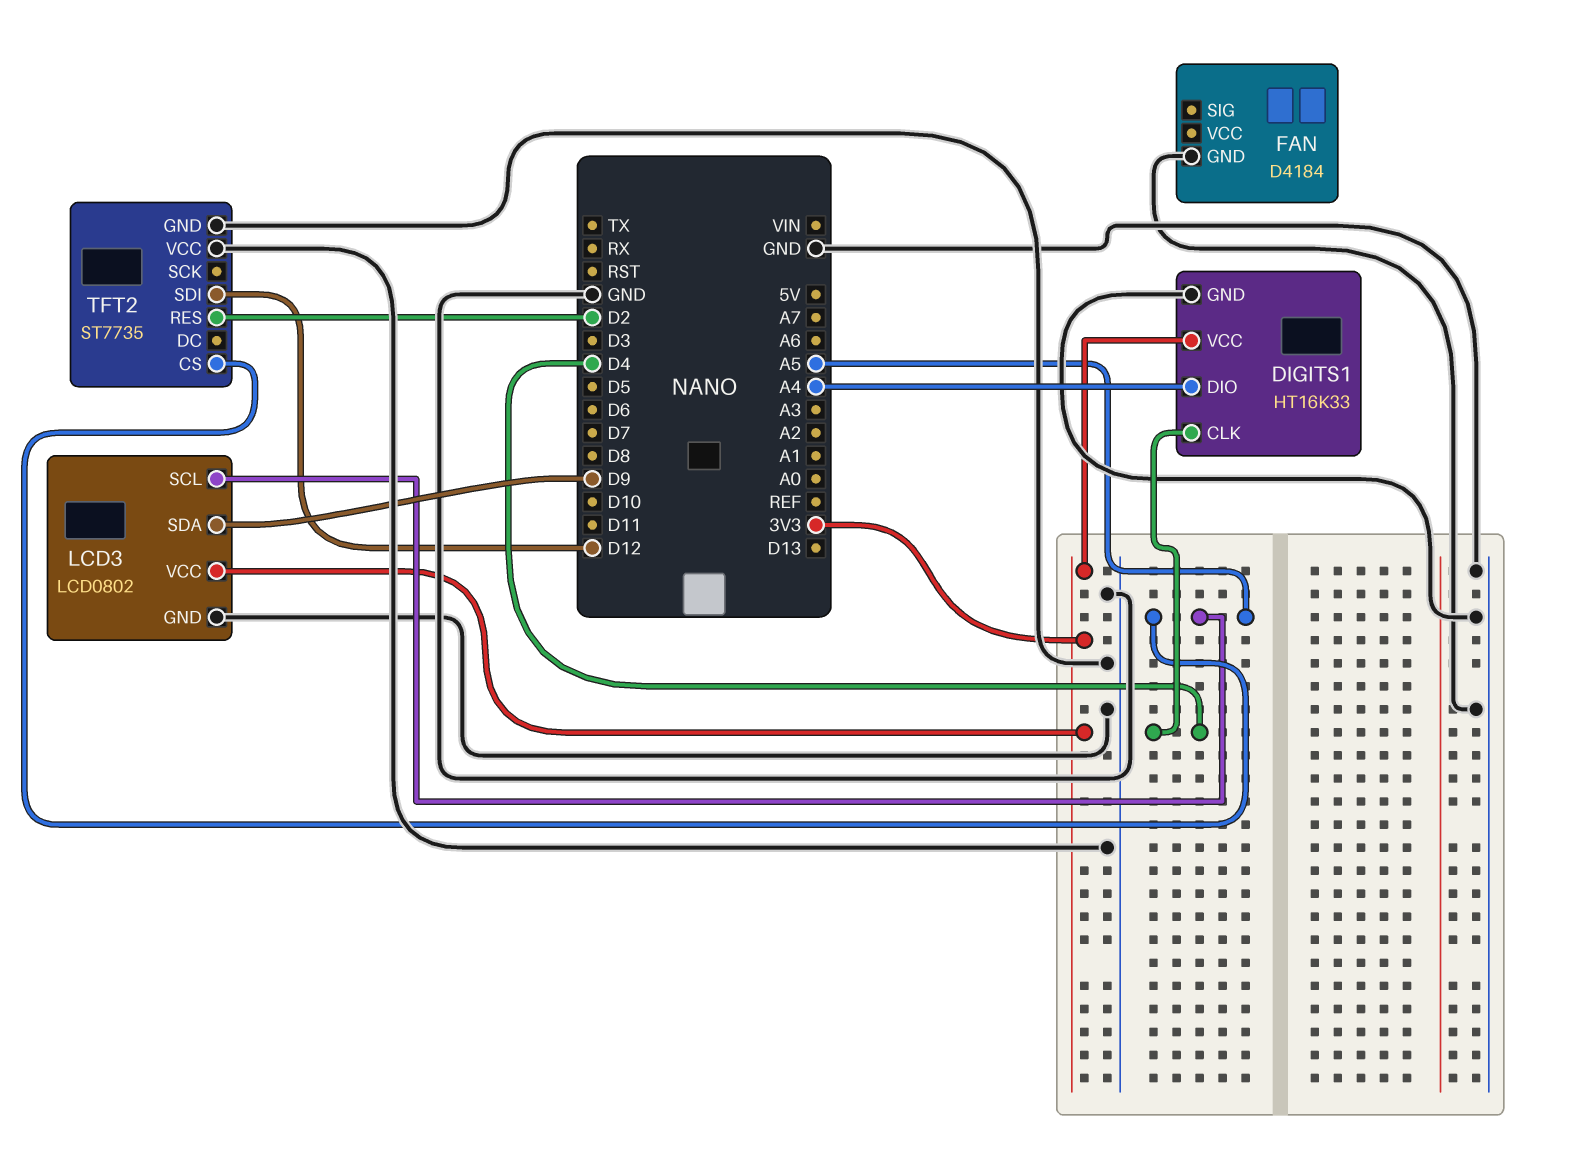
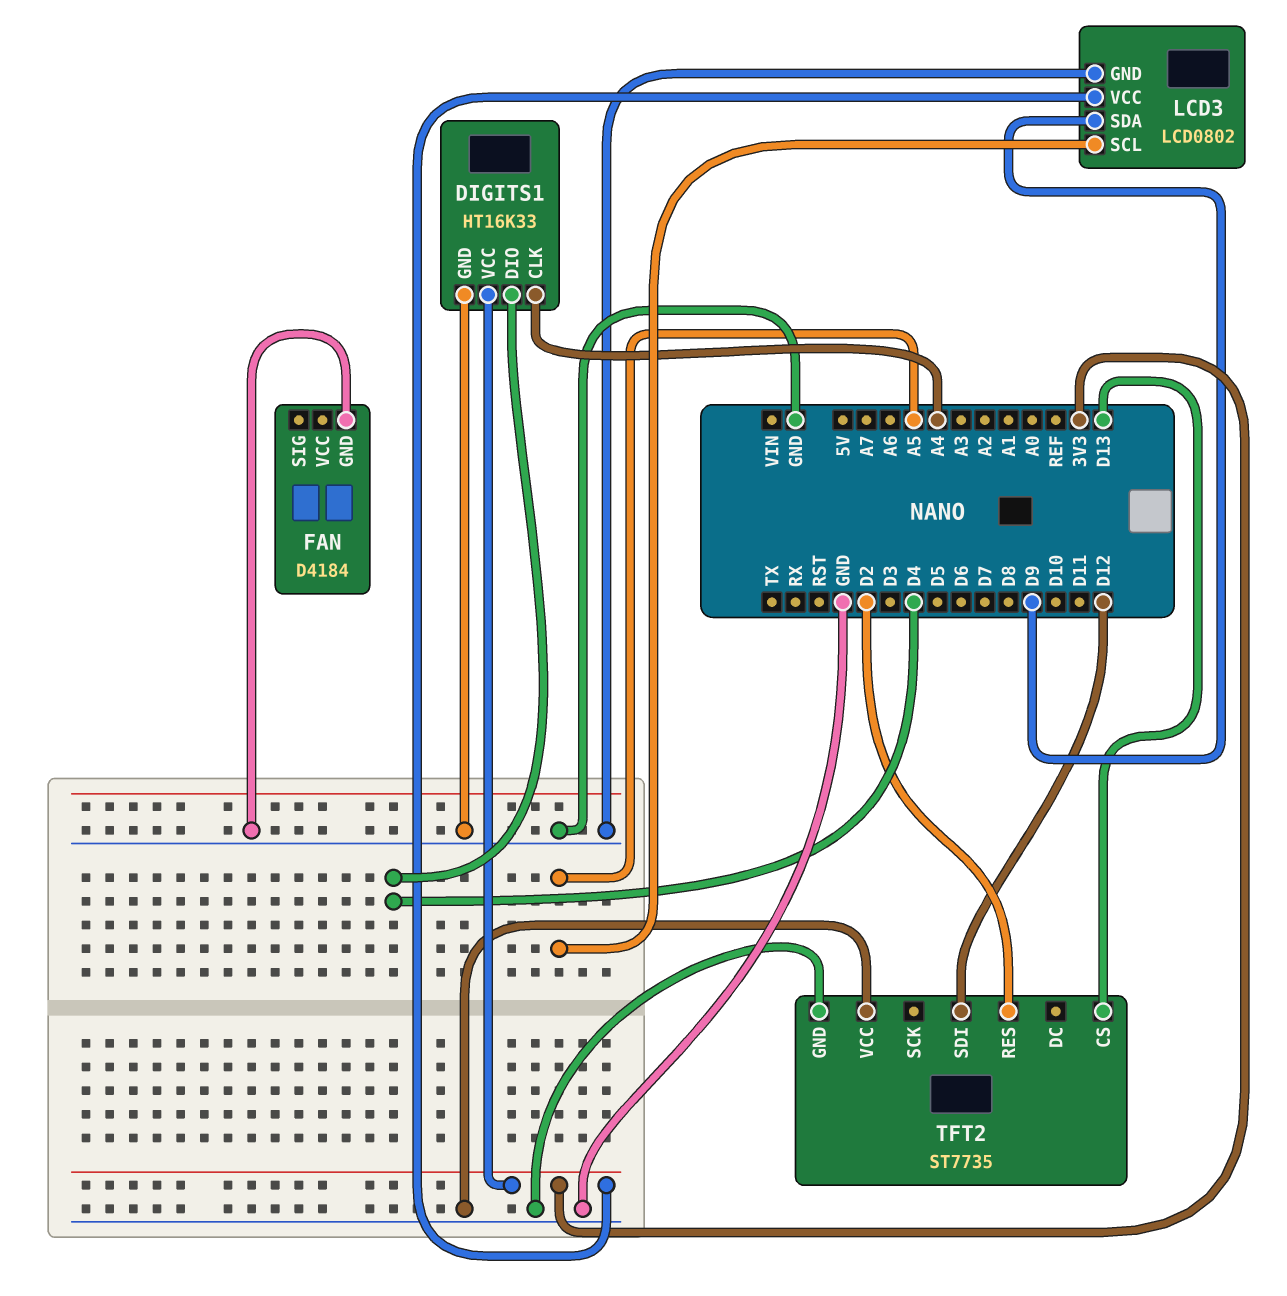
DIGITS1 pin CLK: D4 -> A4
DIGITS1 pin DIO: A4 -> D4
TFT2 pin CS: A5 -> D13

